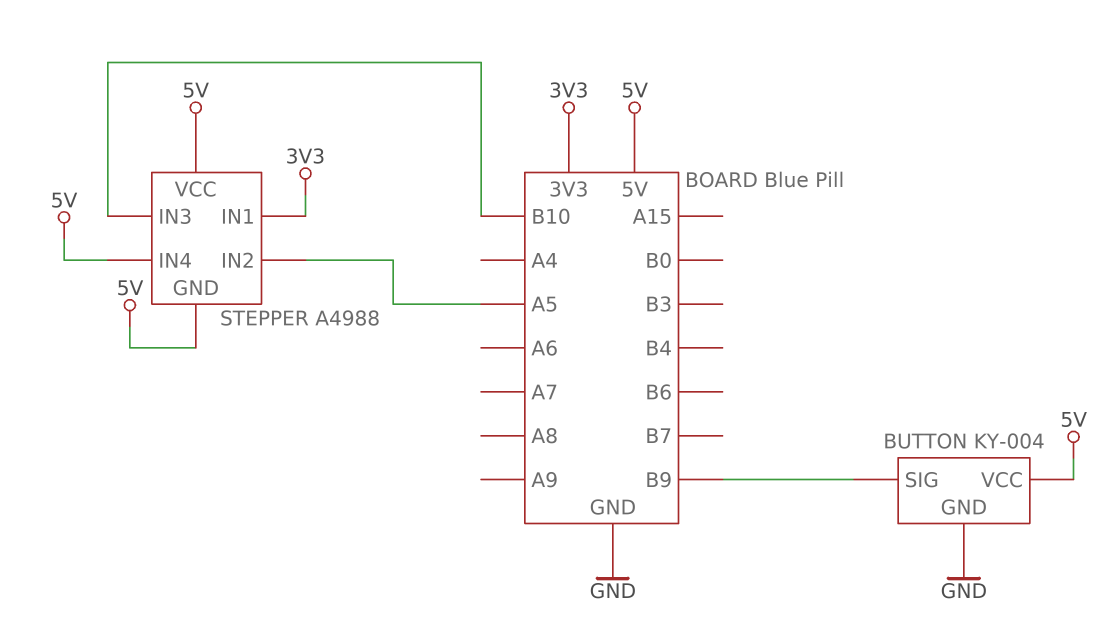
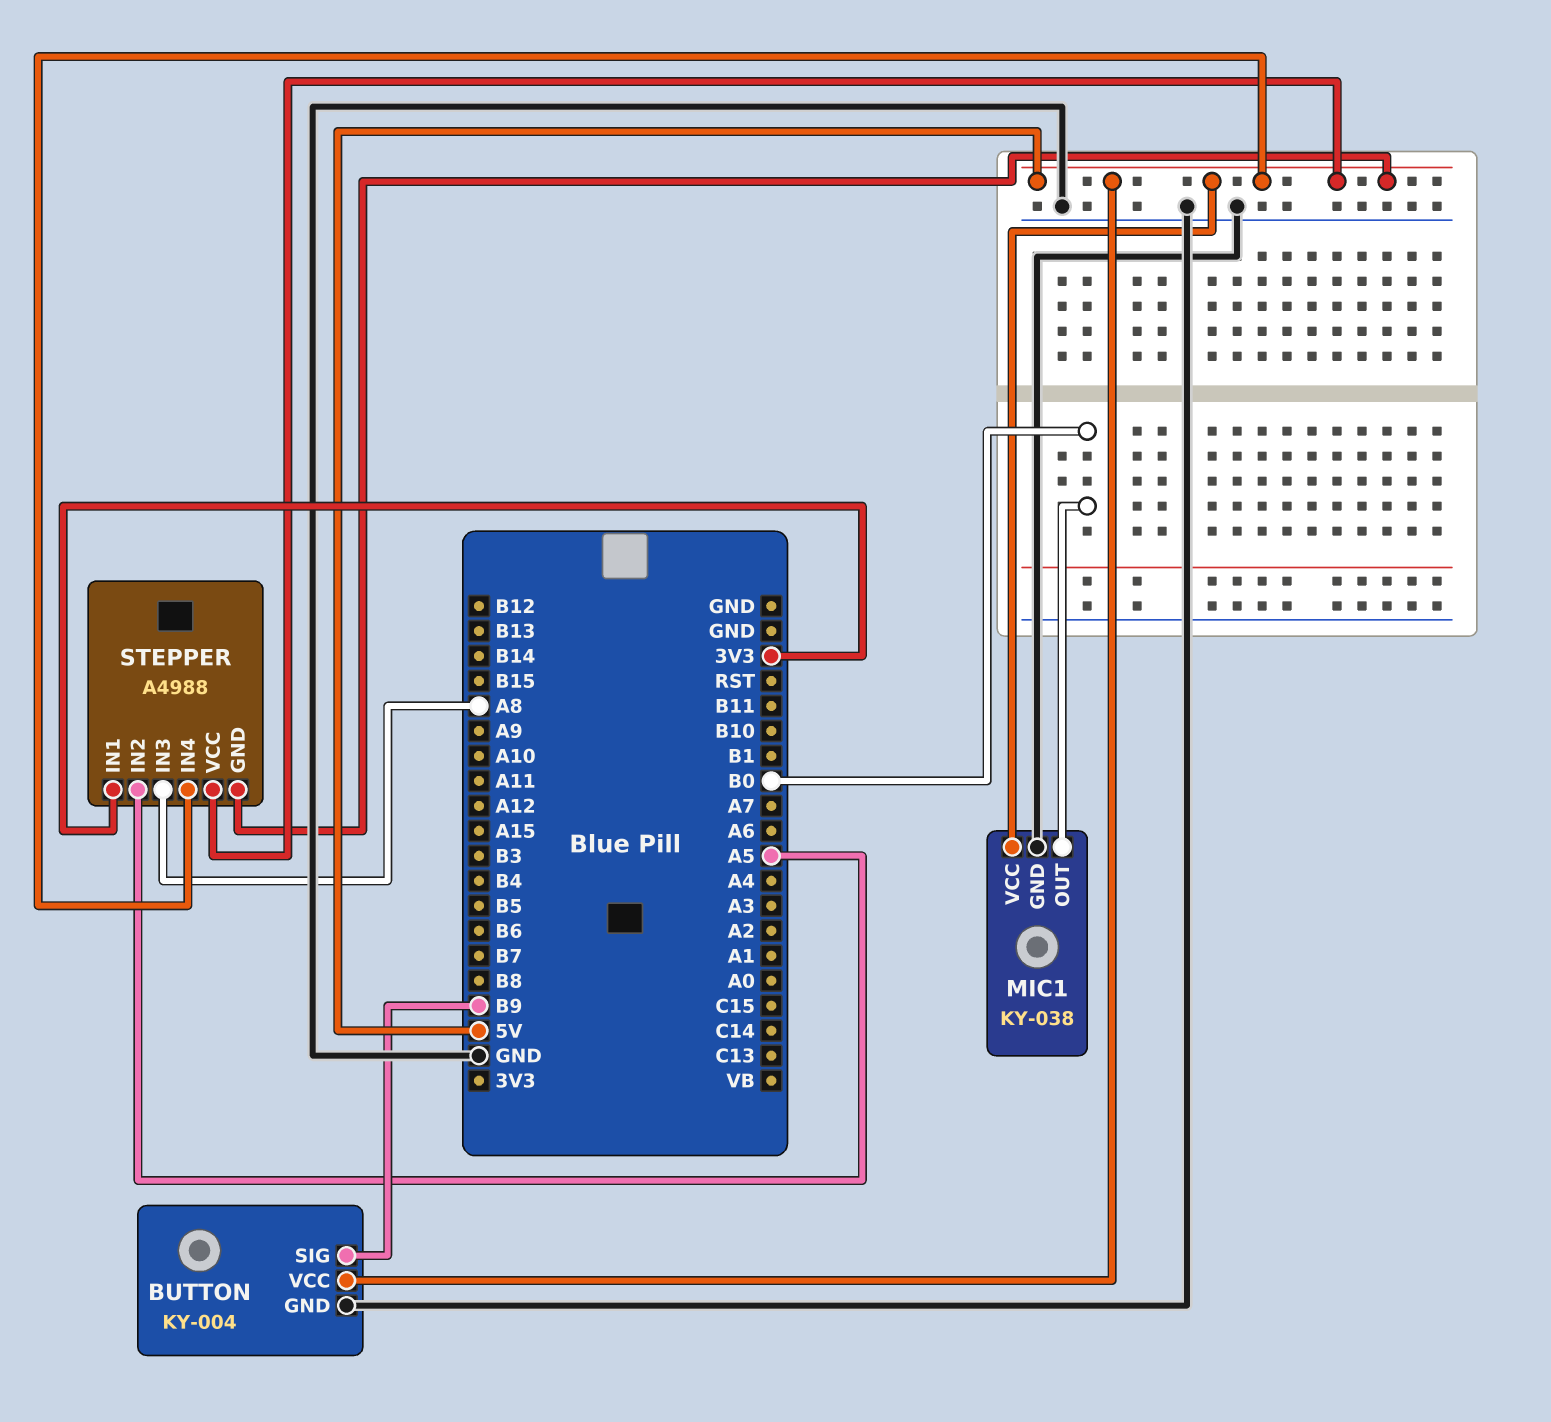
MIC1: none -> KY-038
MIC1 pin GND: none -> GND
MIC1 pin OUT: none -> B0
MIC1 pin VCC: none -> 5V
STEPPER pin IN3: B10 -> A8

